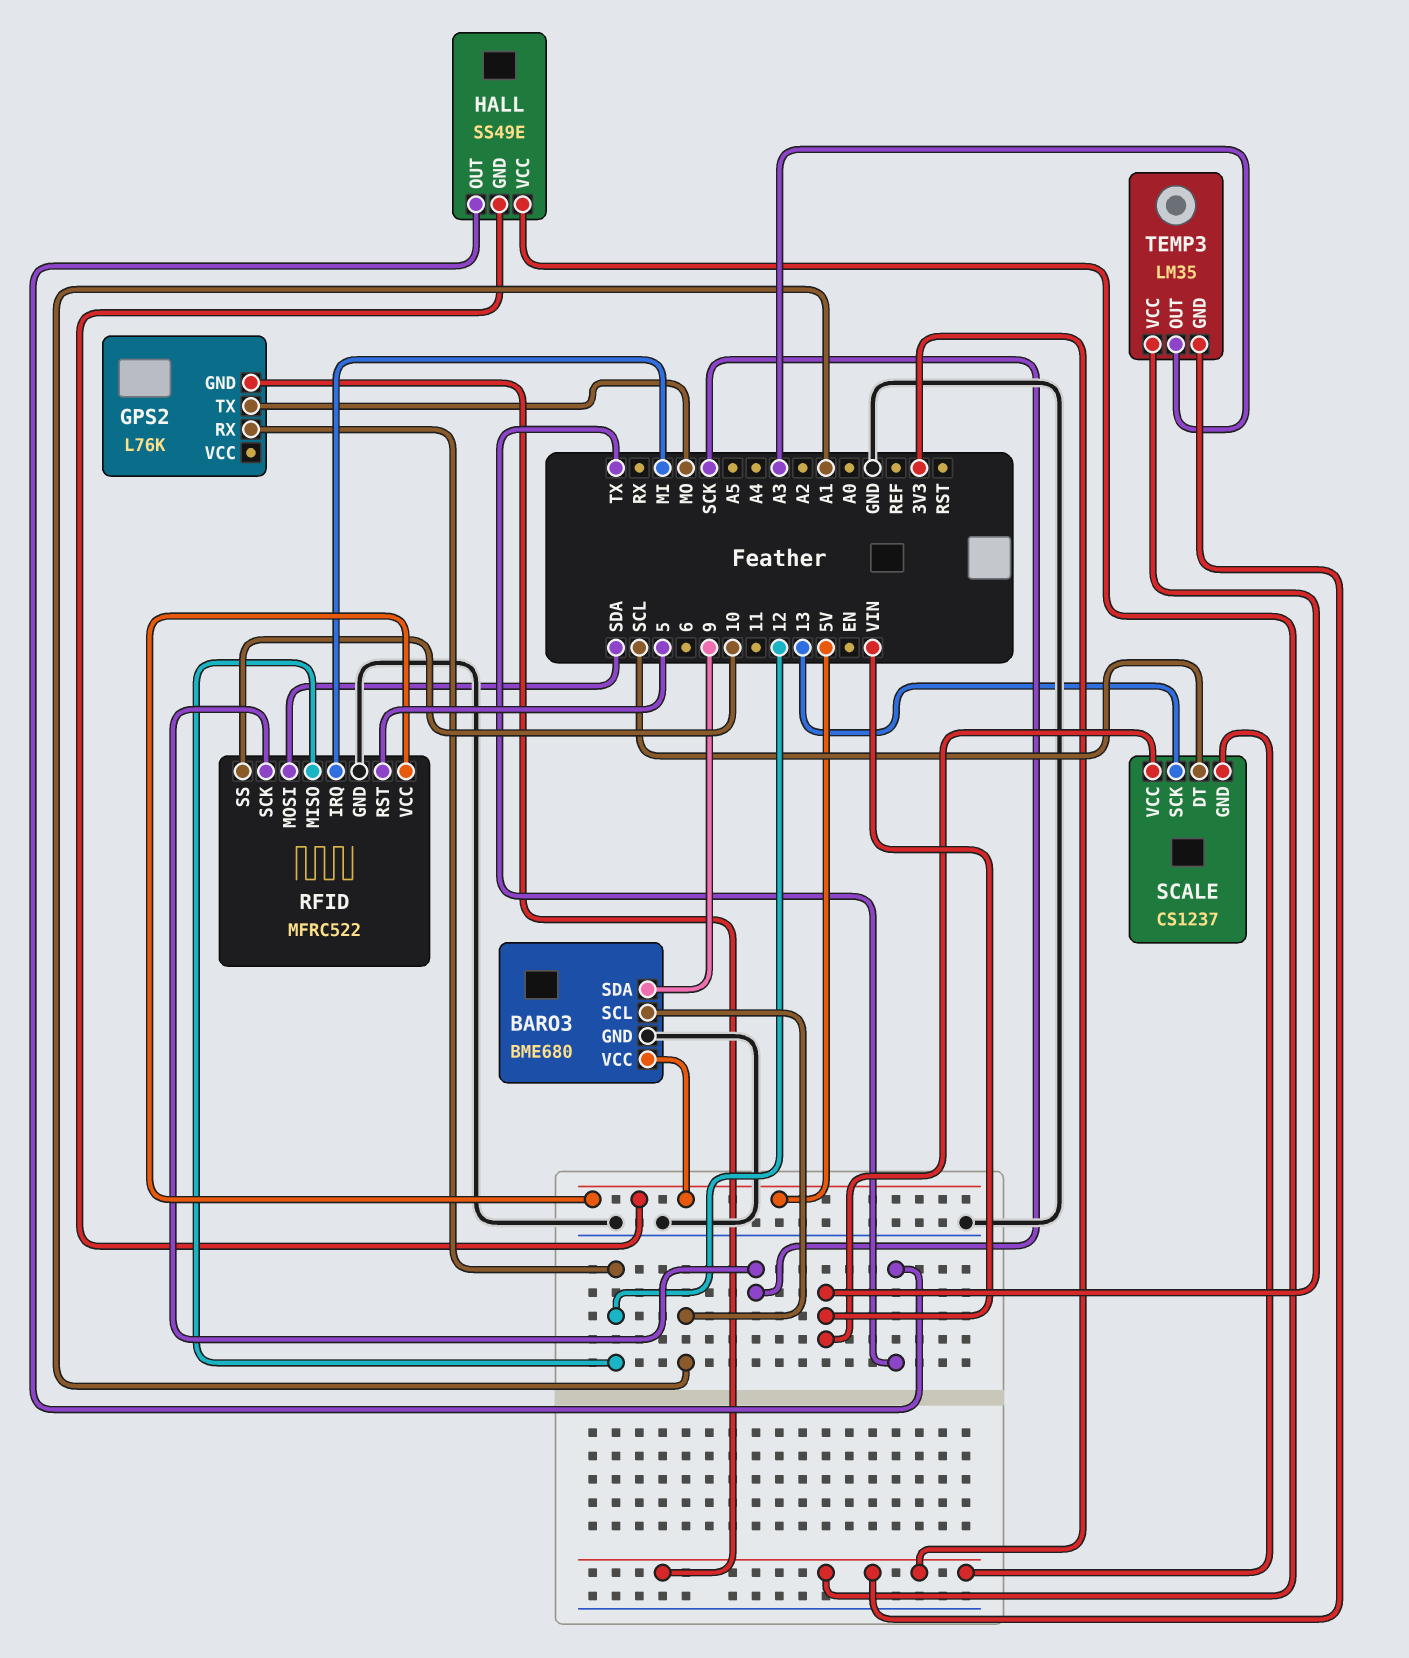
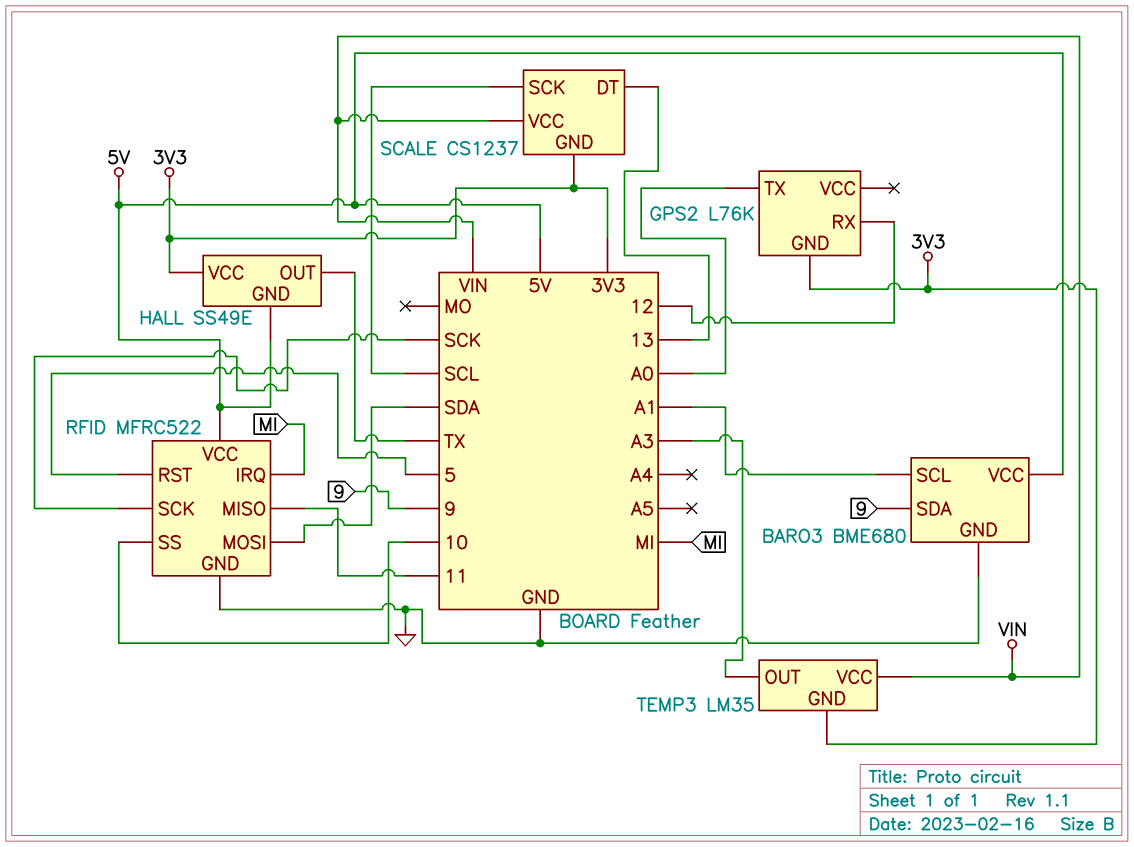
GPS2 pin TX: MO -> A0
RFID pin MISO: 12 -> 11
SCALE pin DT: SCL -> 13
SCALE pin SCK: 13 -> SCL

